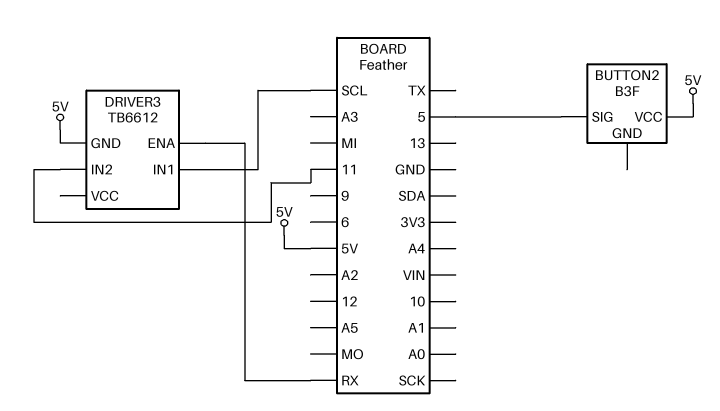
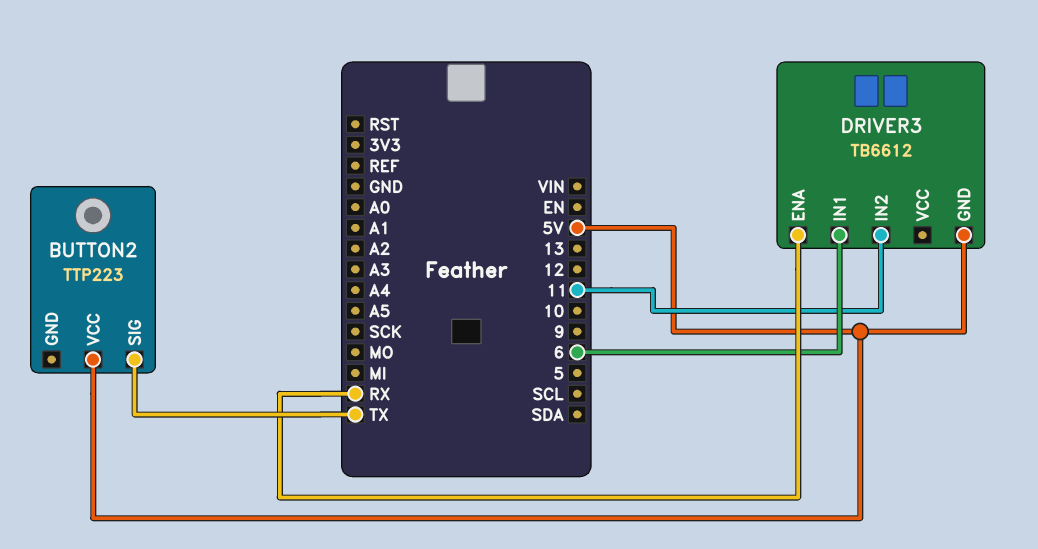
BUTTON2: B3F -> TTP223
BUTTON2 pin SIG: 5 -> TX
DRIVER3 pin IN1: SCL -> 6

